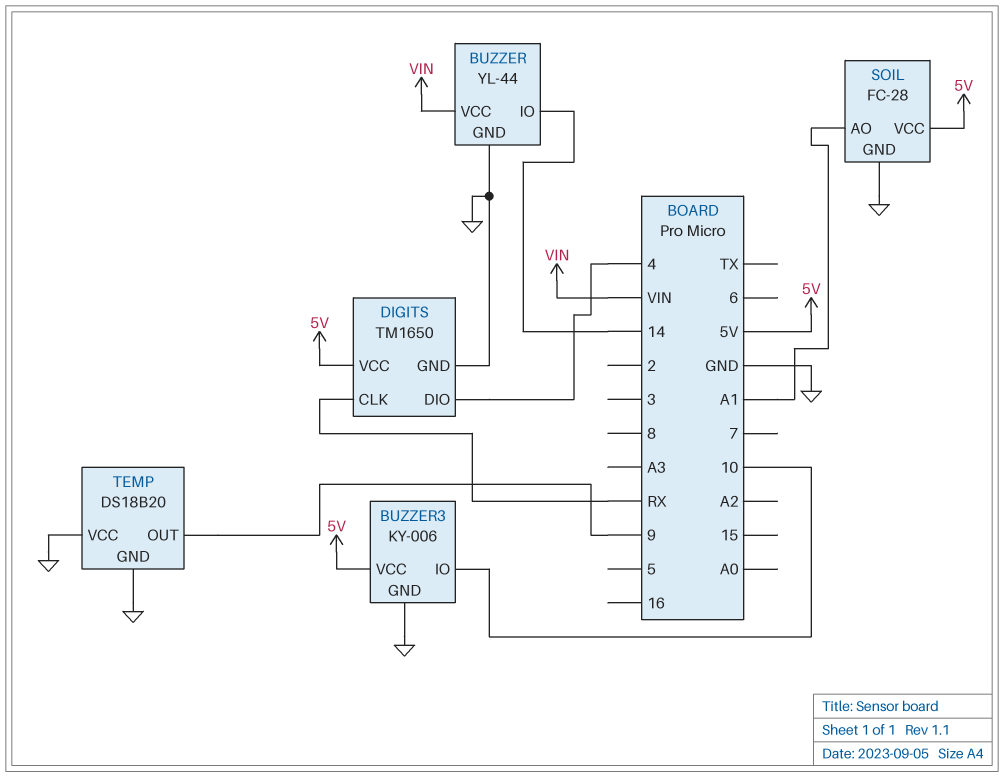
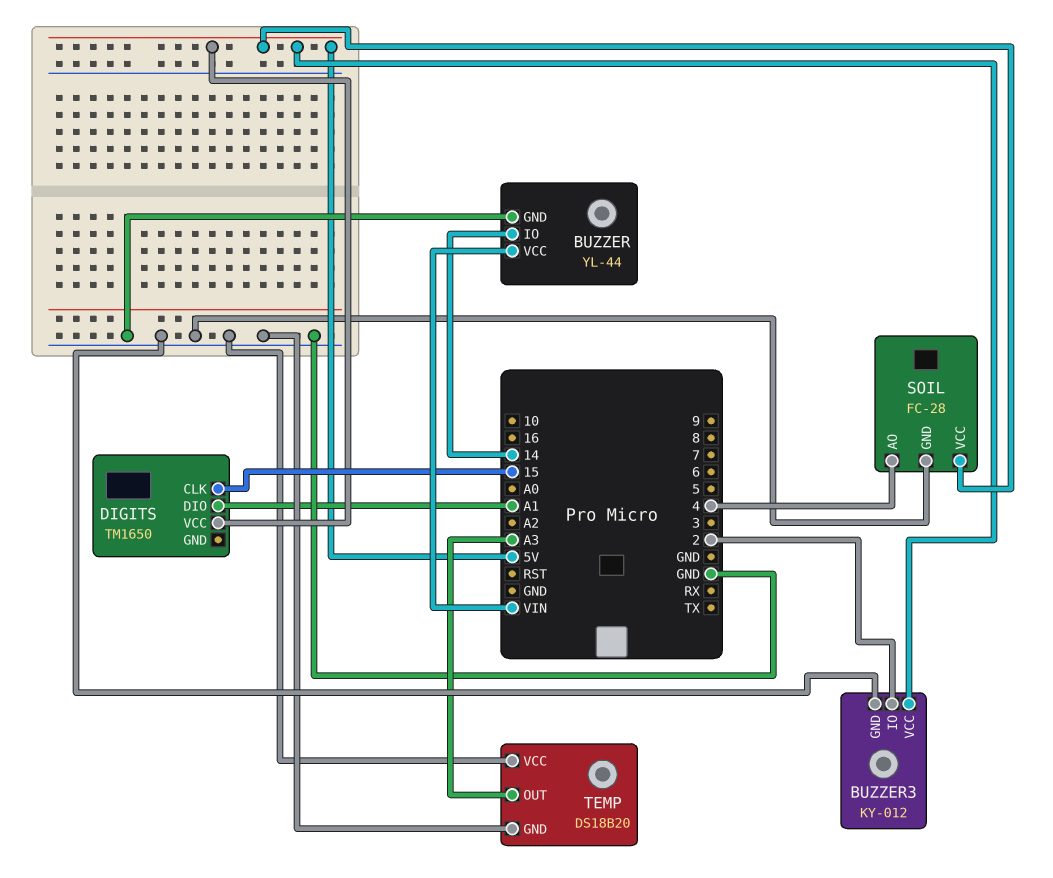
BUZZER3: KY-006 -> KY-012
BUZZER3 pin IO: 10 -> 2
DIGITS pin CLK: RX -> 15
DIGITS pin DIO: 4 -> A1
DIGITS pin GND: GND -> none
SOIL pin AO: A1 -> 4
TEMP pin OUT: 9 -> A3

